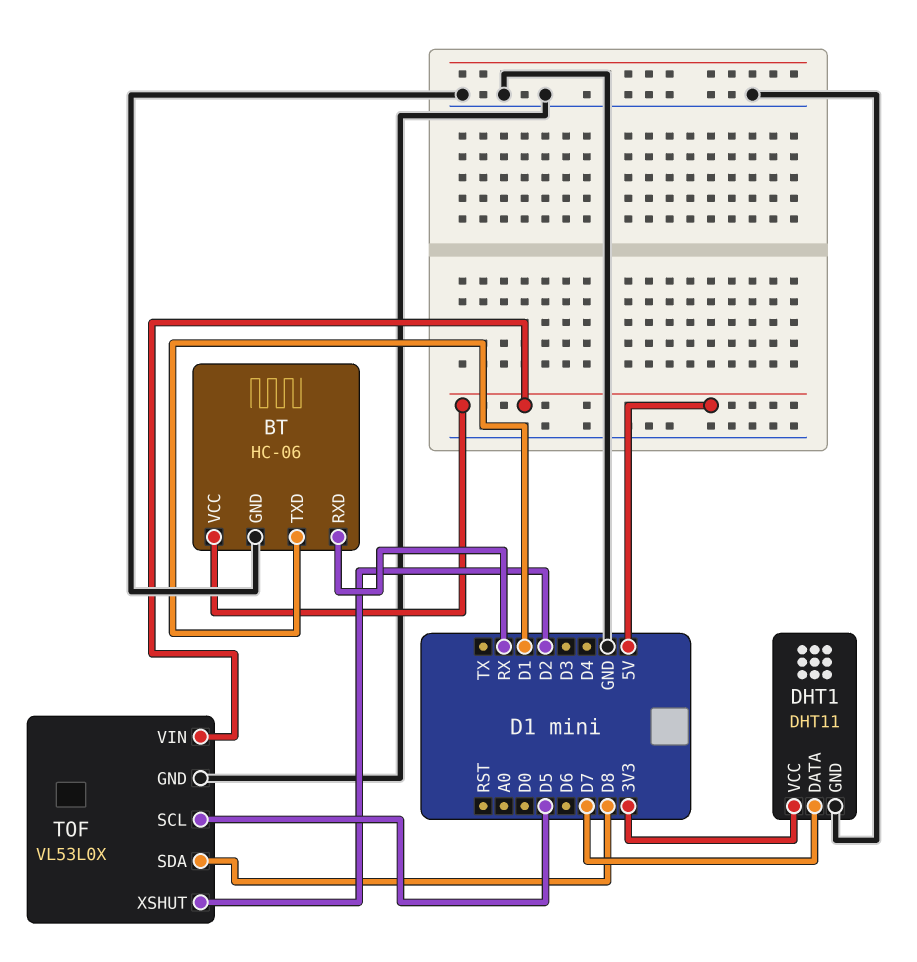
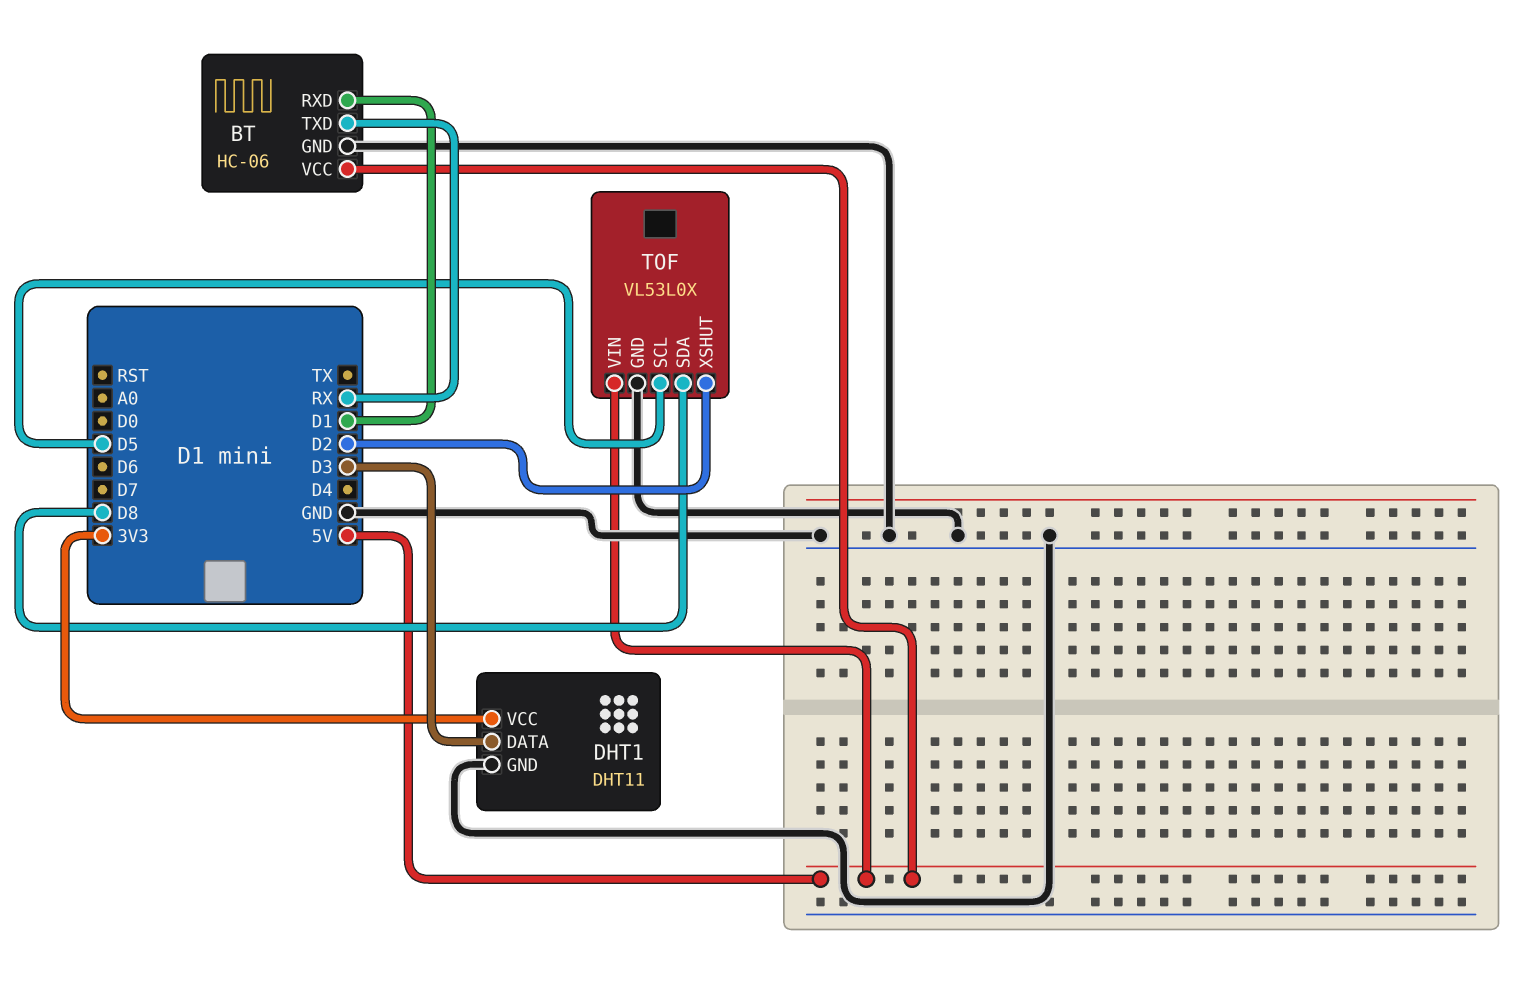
BT pin RXD: RX -> D1
BT pin TXD: D1 -> RX
DHT1 pin DATA: D7 -> D3

